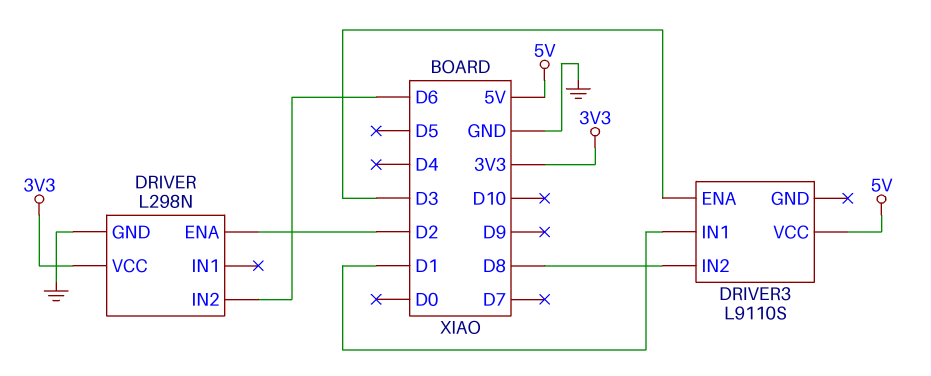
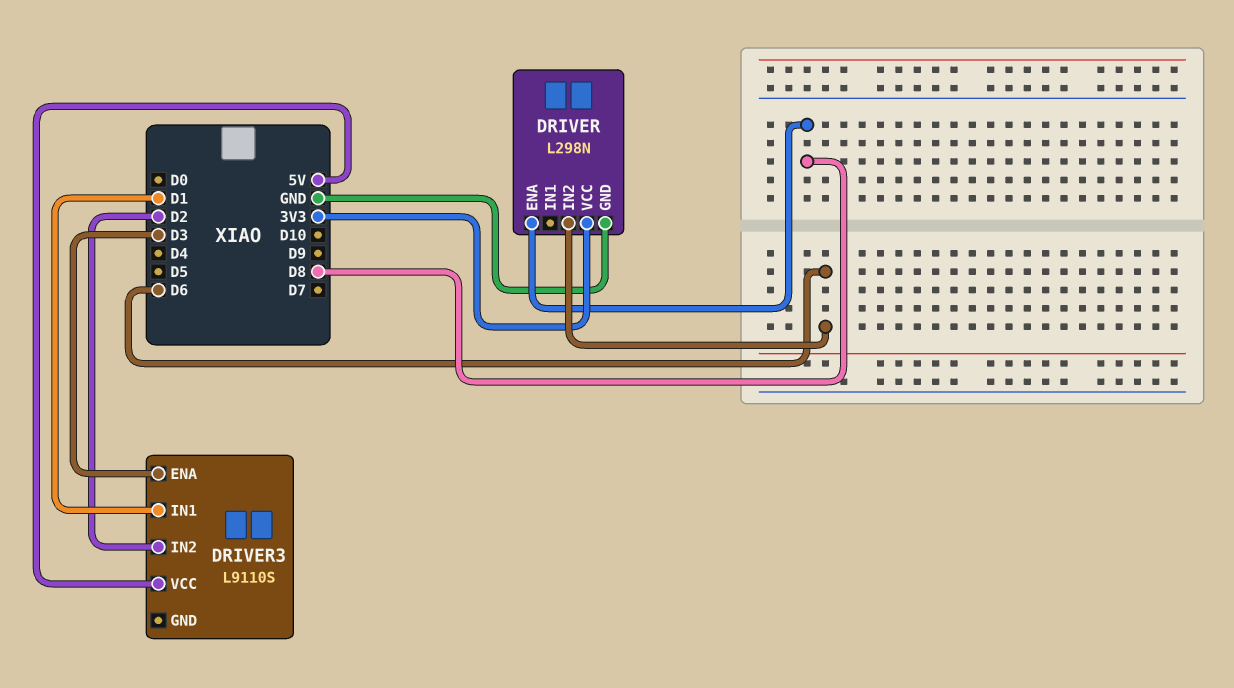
DRIVER pin ENA: D2 -> D8
DRIVER3 pin IN2: D8 -> D2

